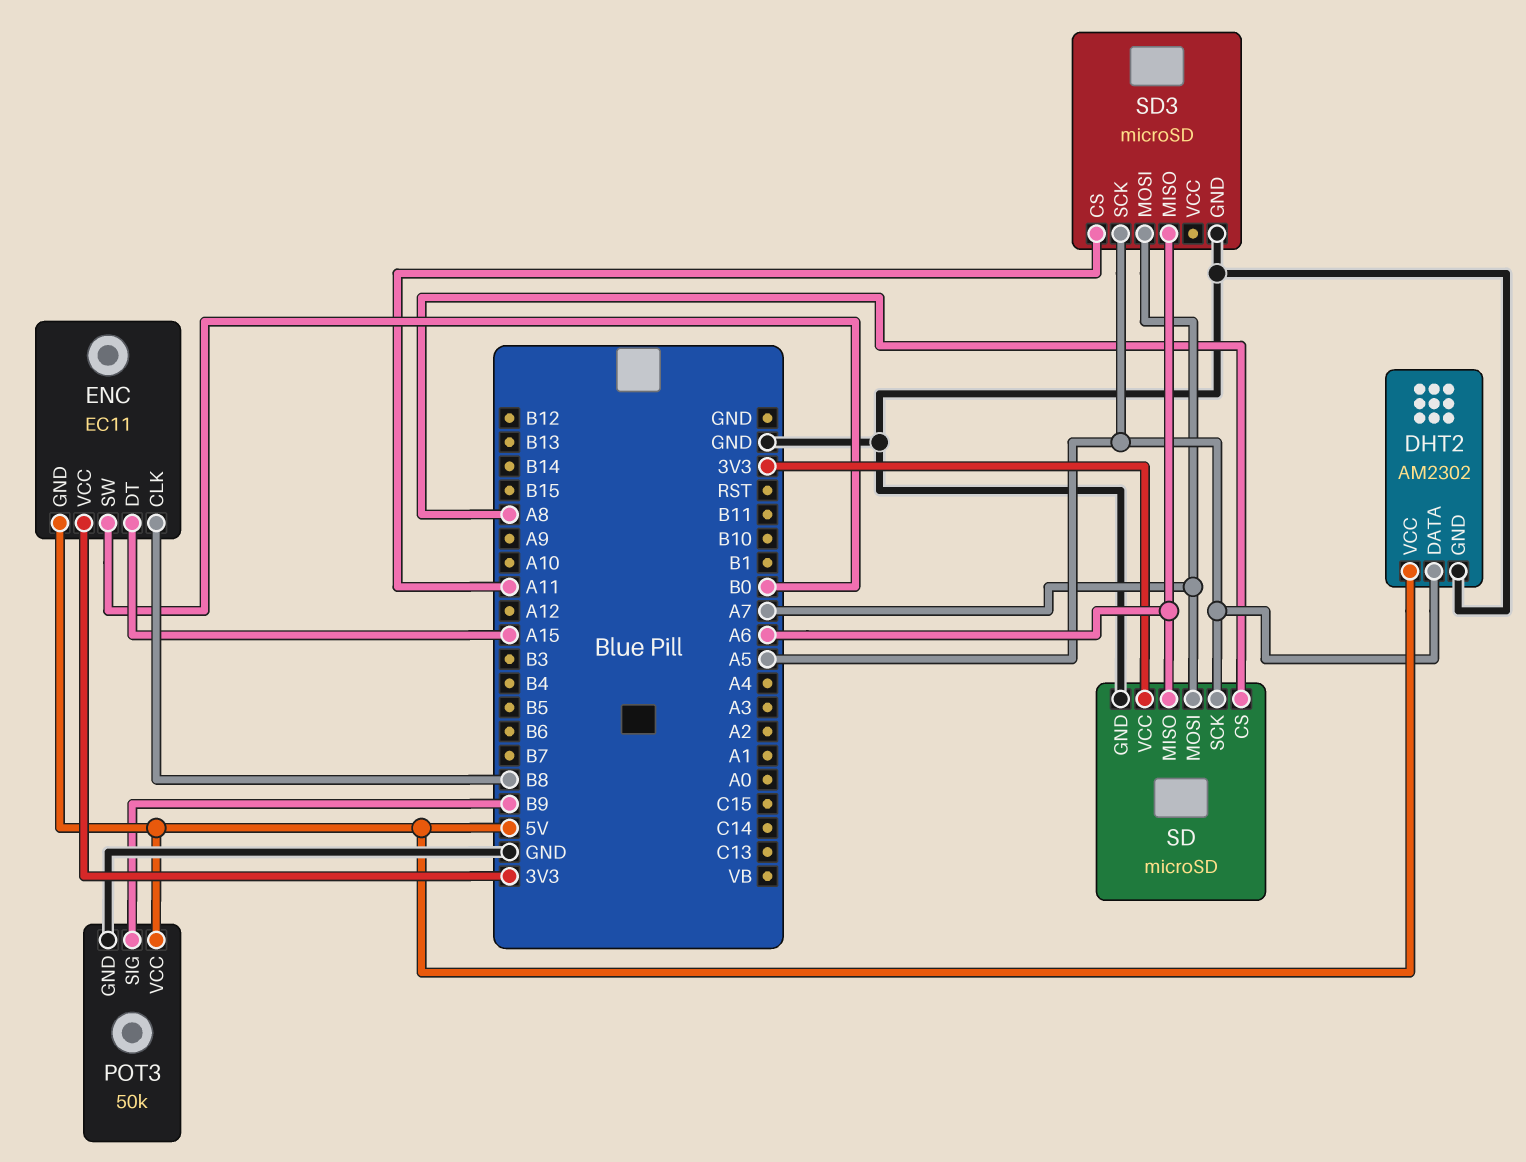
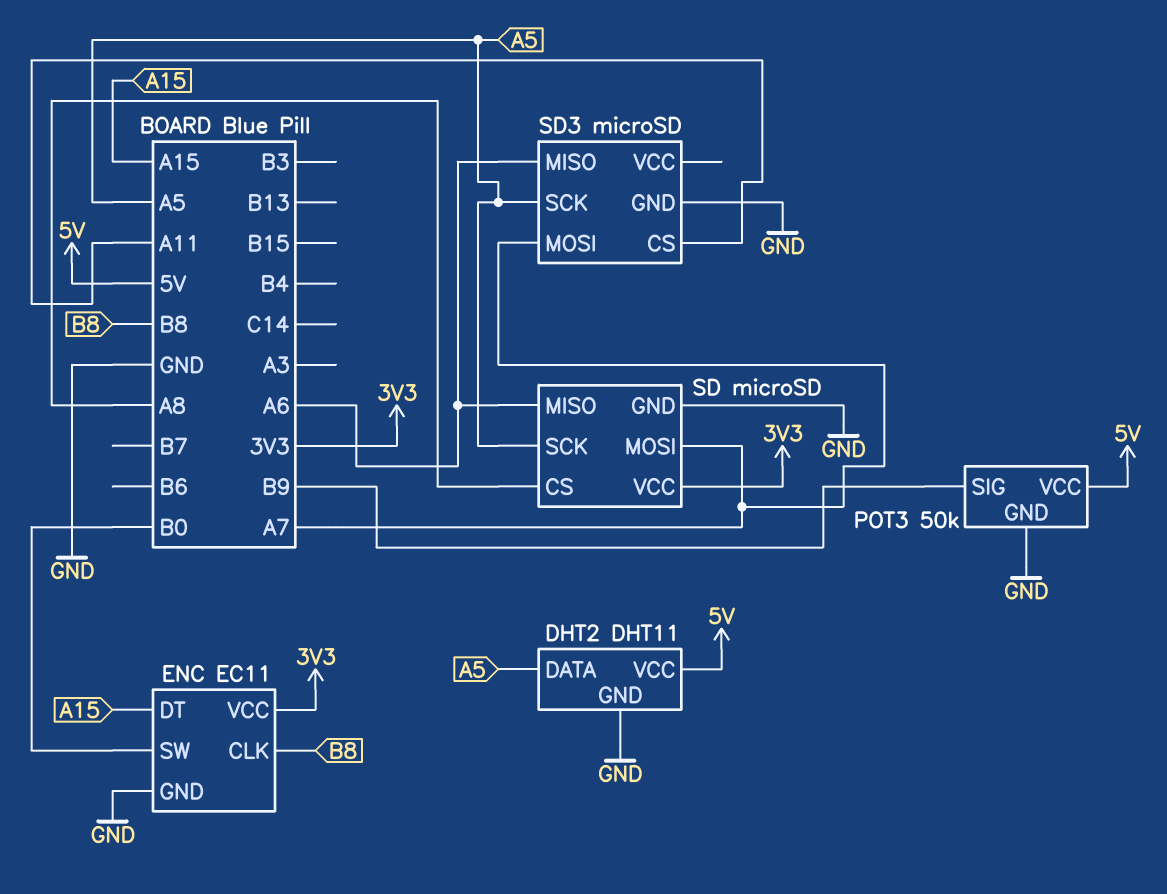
DHT2: AM2302 -> DHT11
ENC pin GND: 5V -> GND

